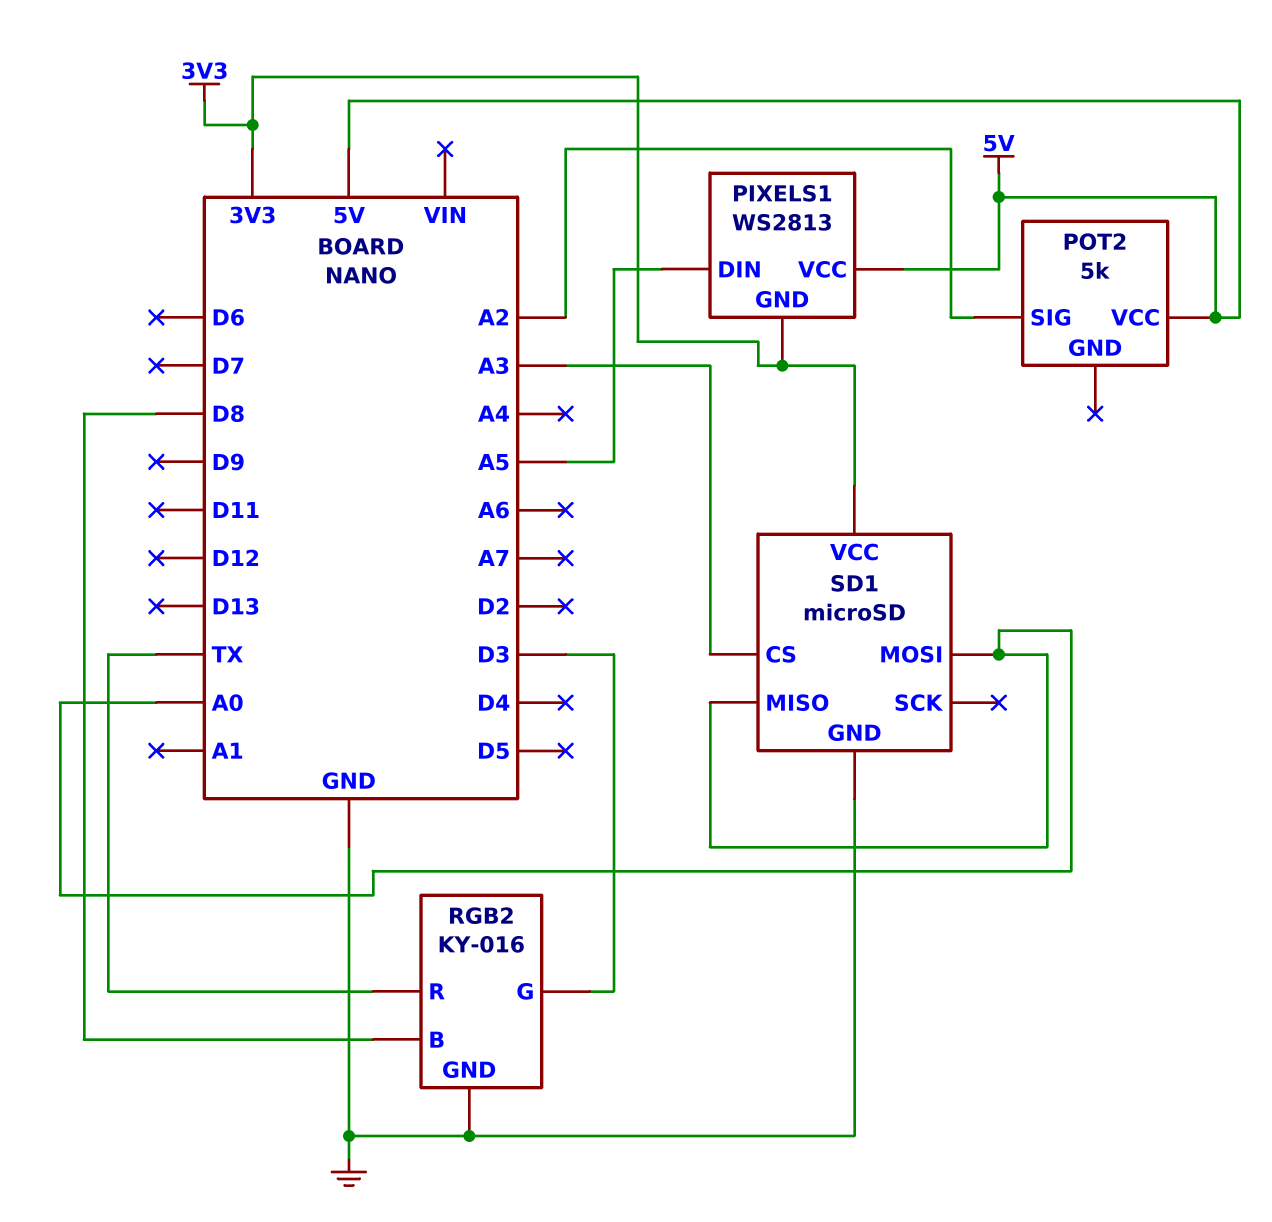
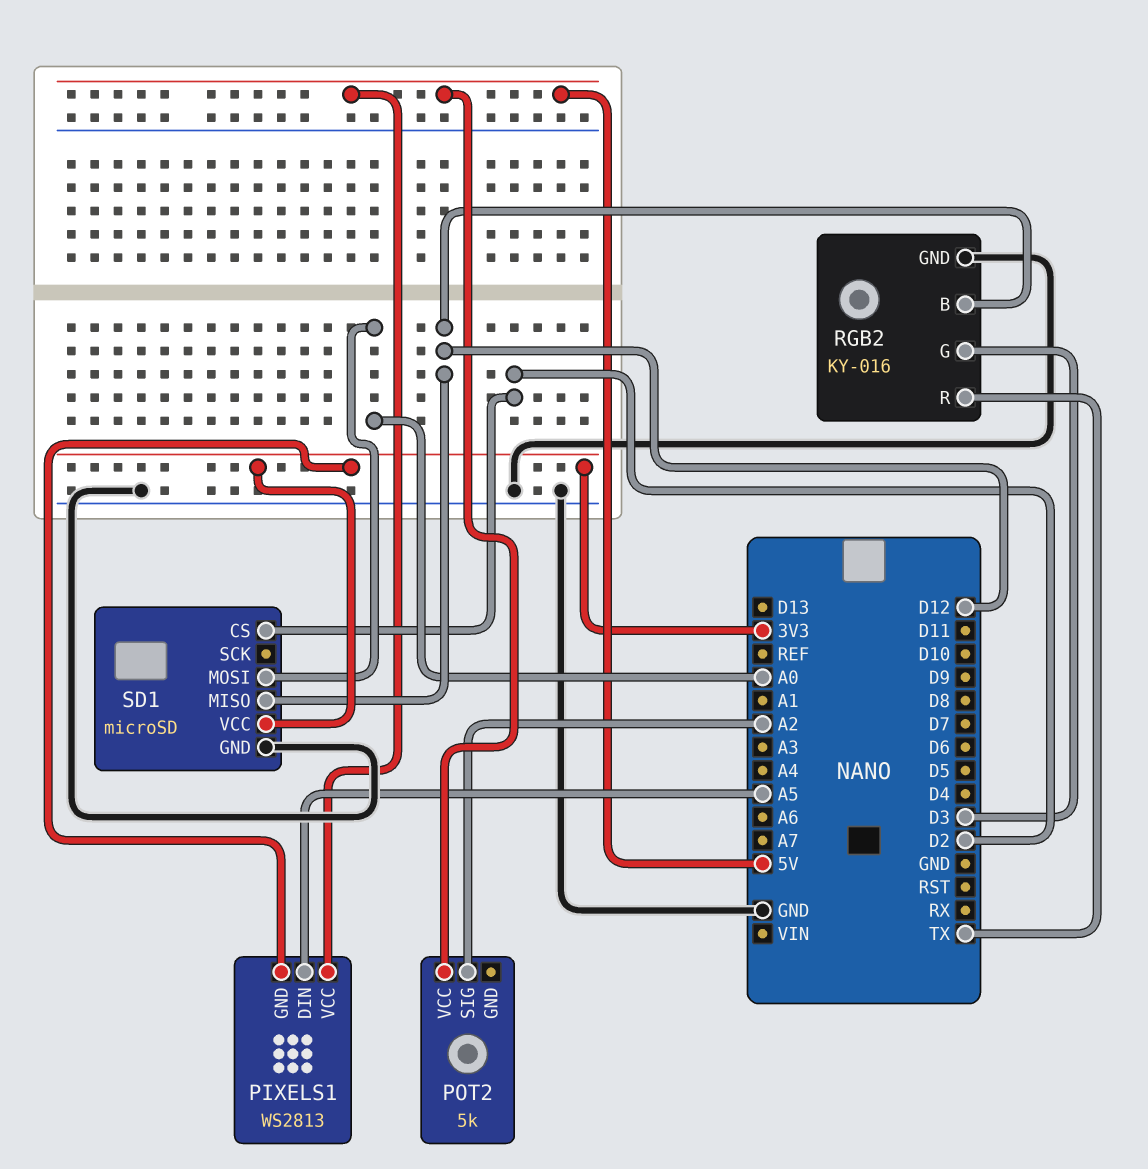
RGB2 pin B: D8 -> D12
SD1 pin CS: A3 -> D2
SD1 pin MISO: A0 -> D12

